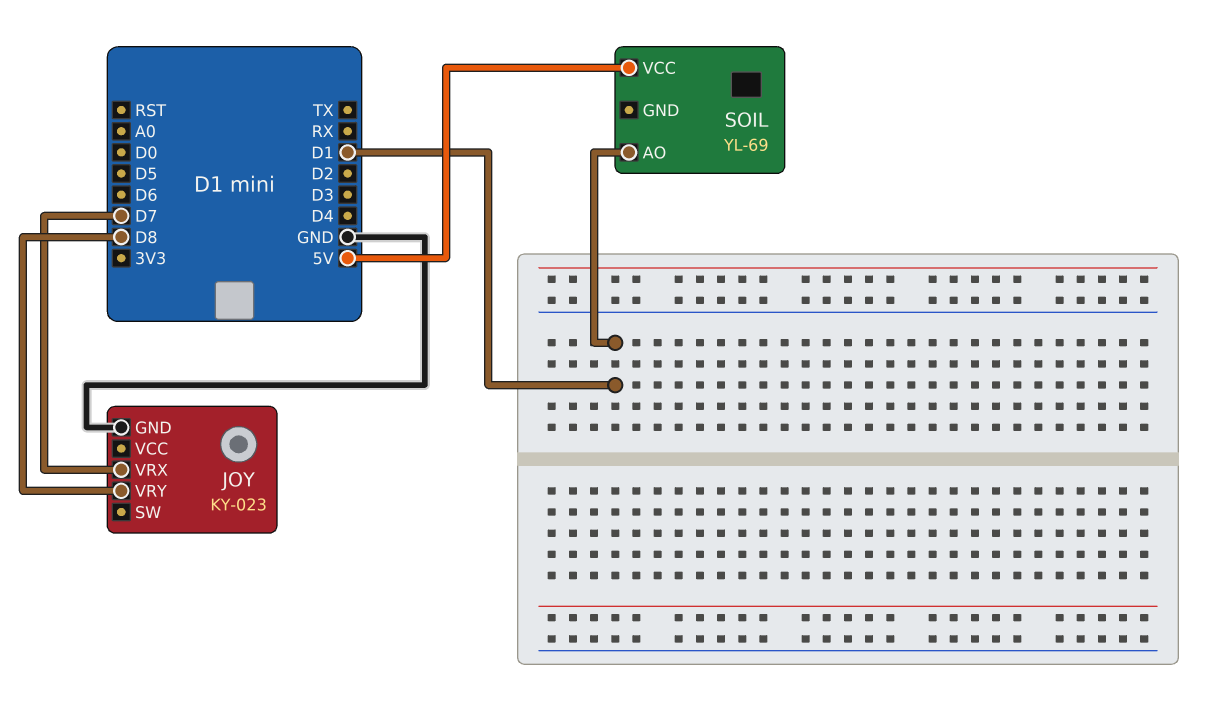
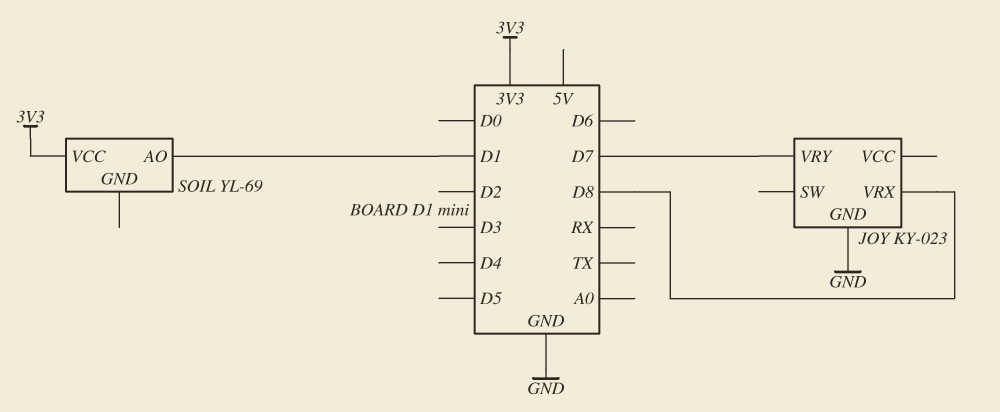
JOY pin VRX: D7 -> D8
JOY pin VRY: D8 -> D7
SOIL pin VCC: 5V -> 3V3

